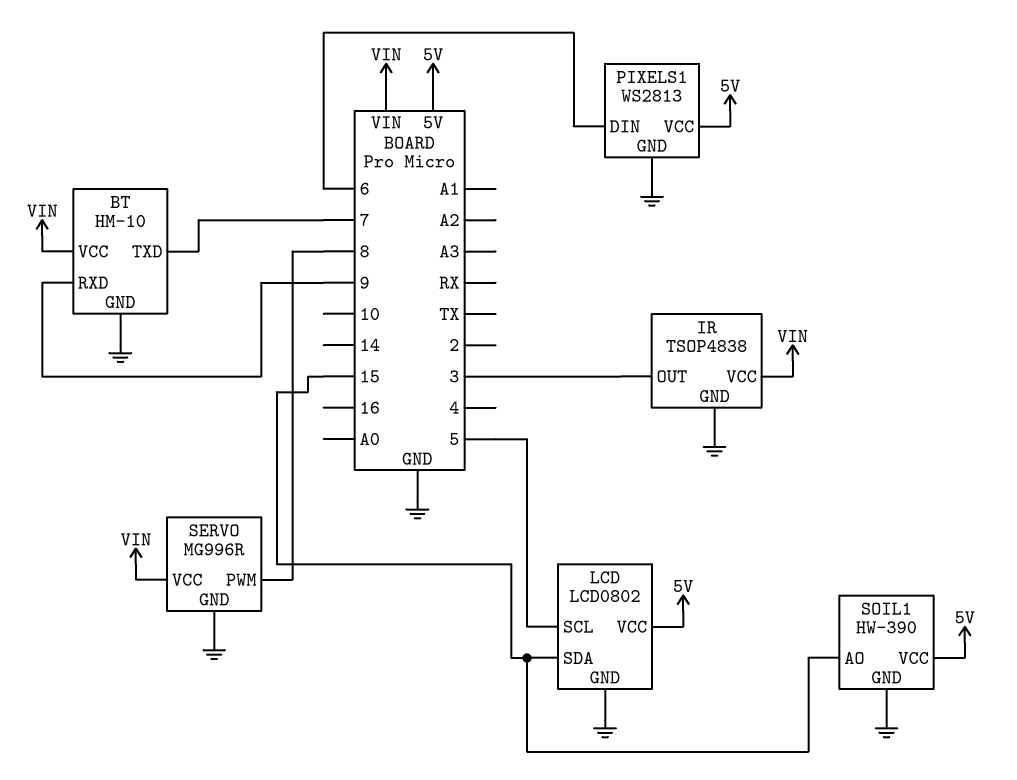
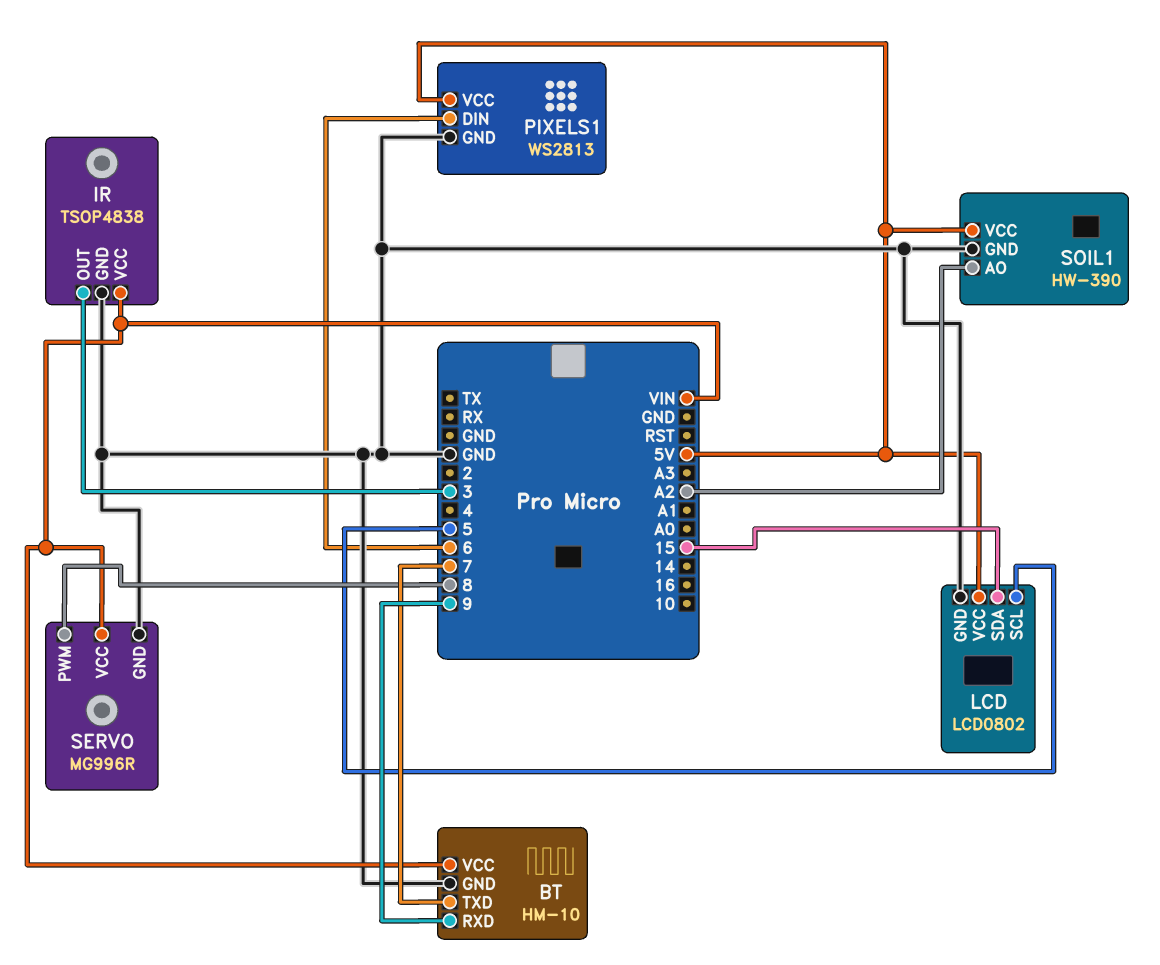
SOIL1 pin AO: 15 -> A2

